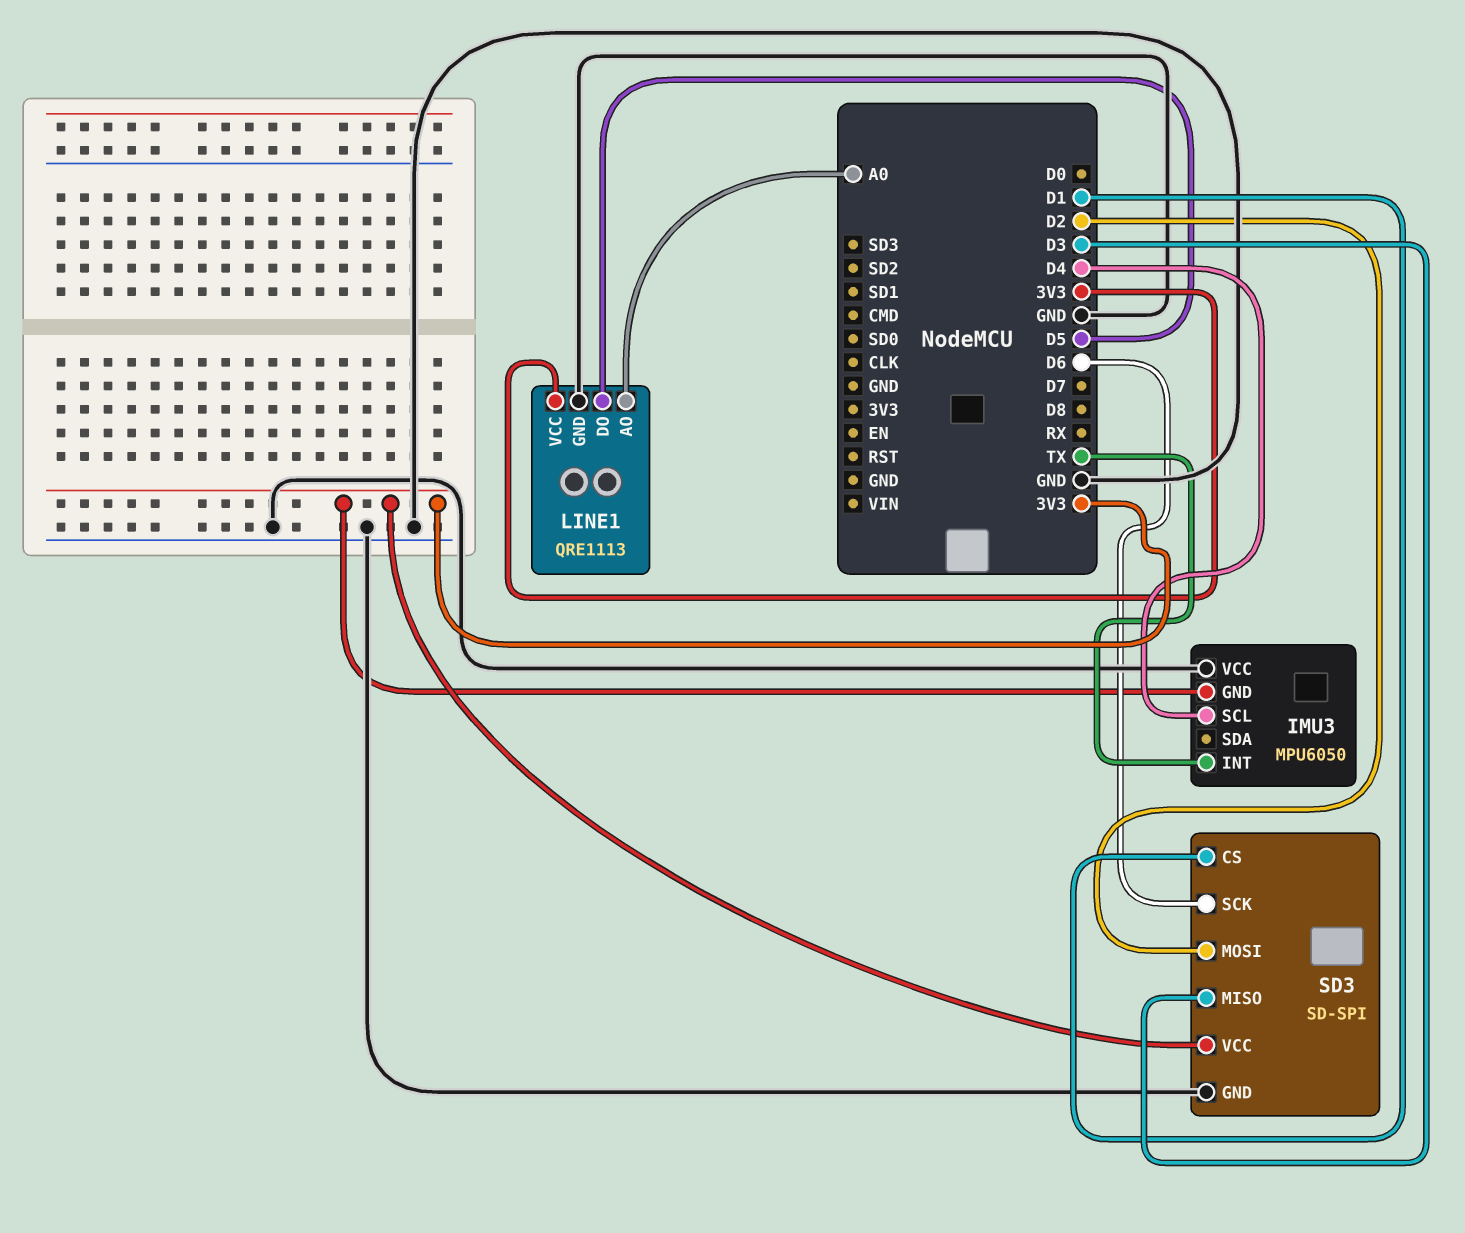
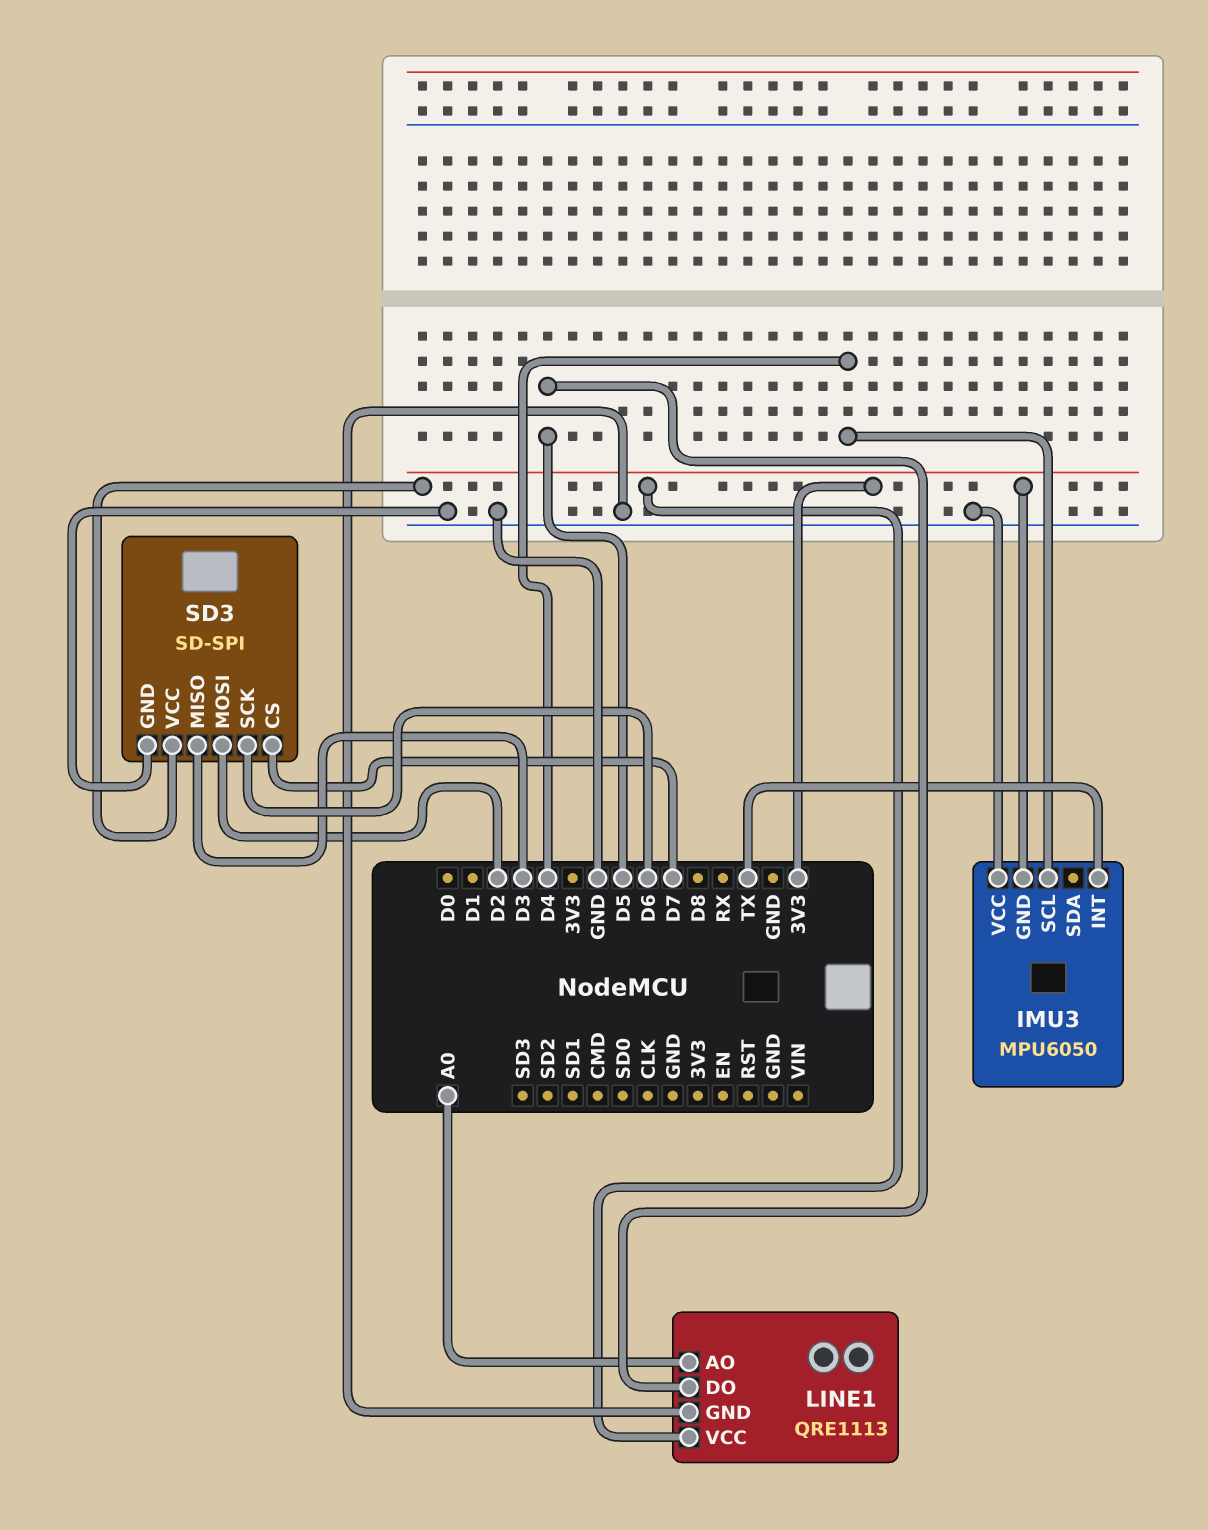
SD3 pin CS: D1 -> D7

